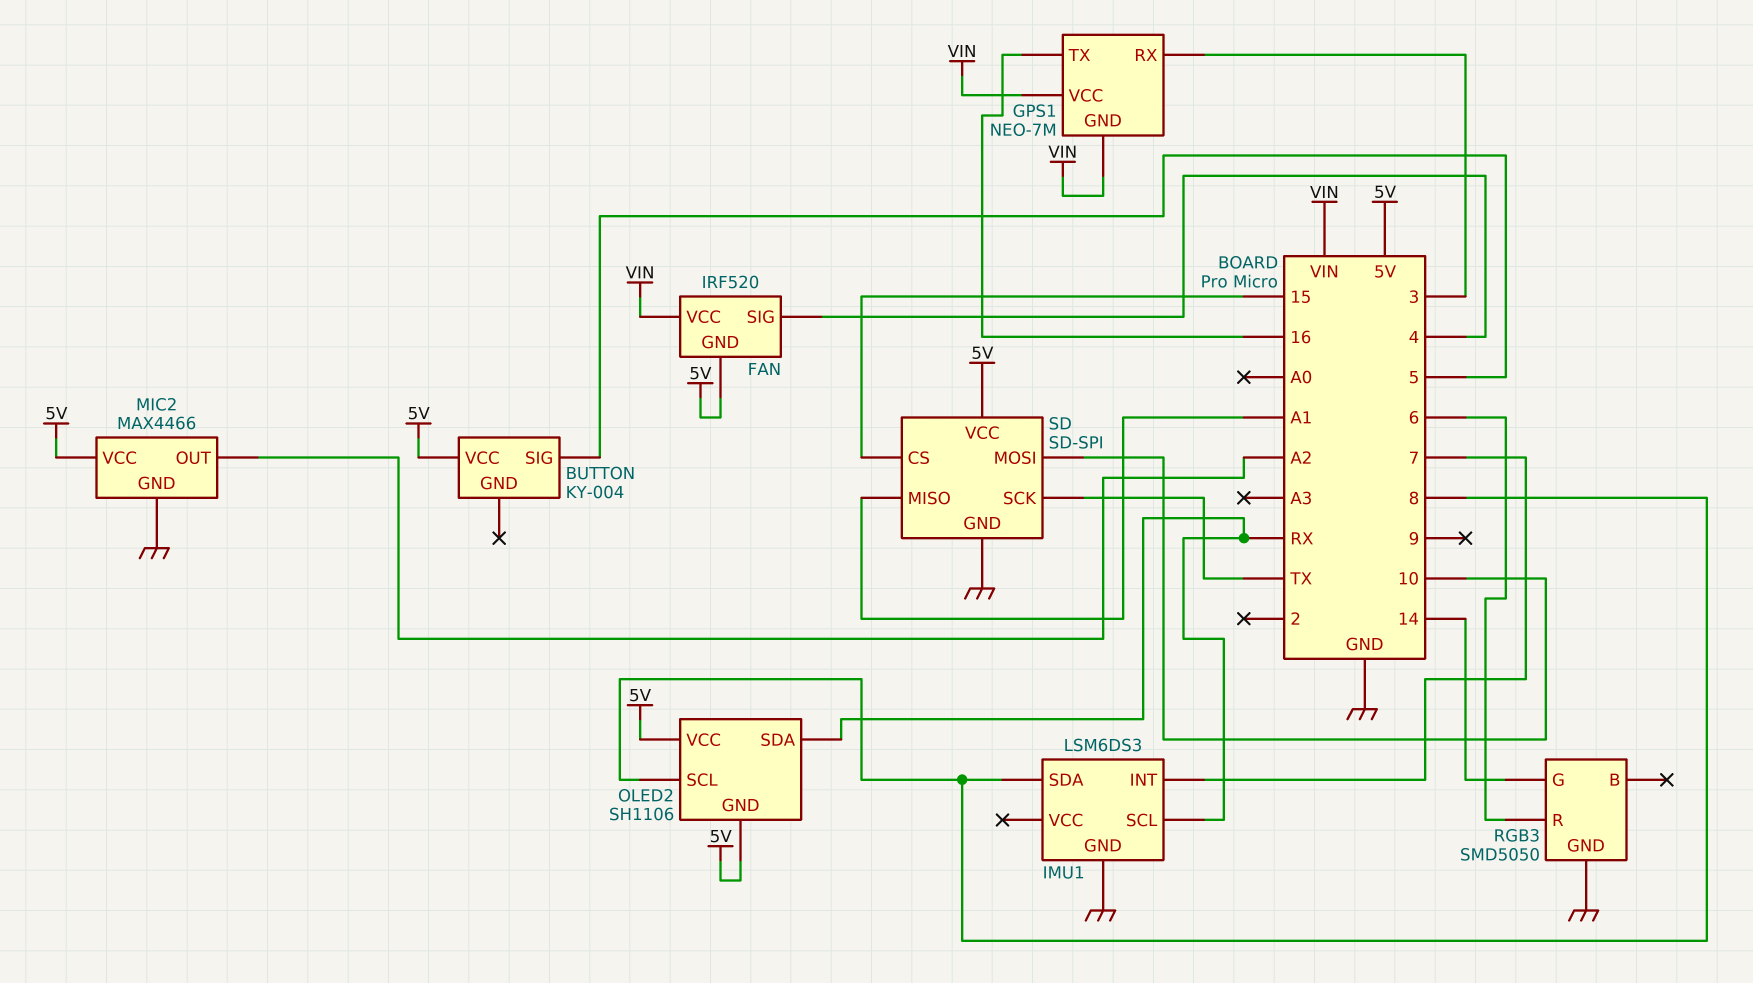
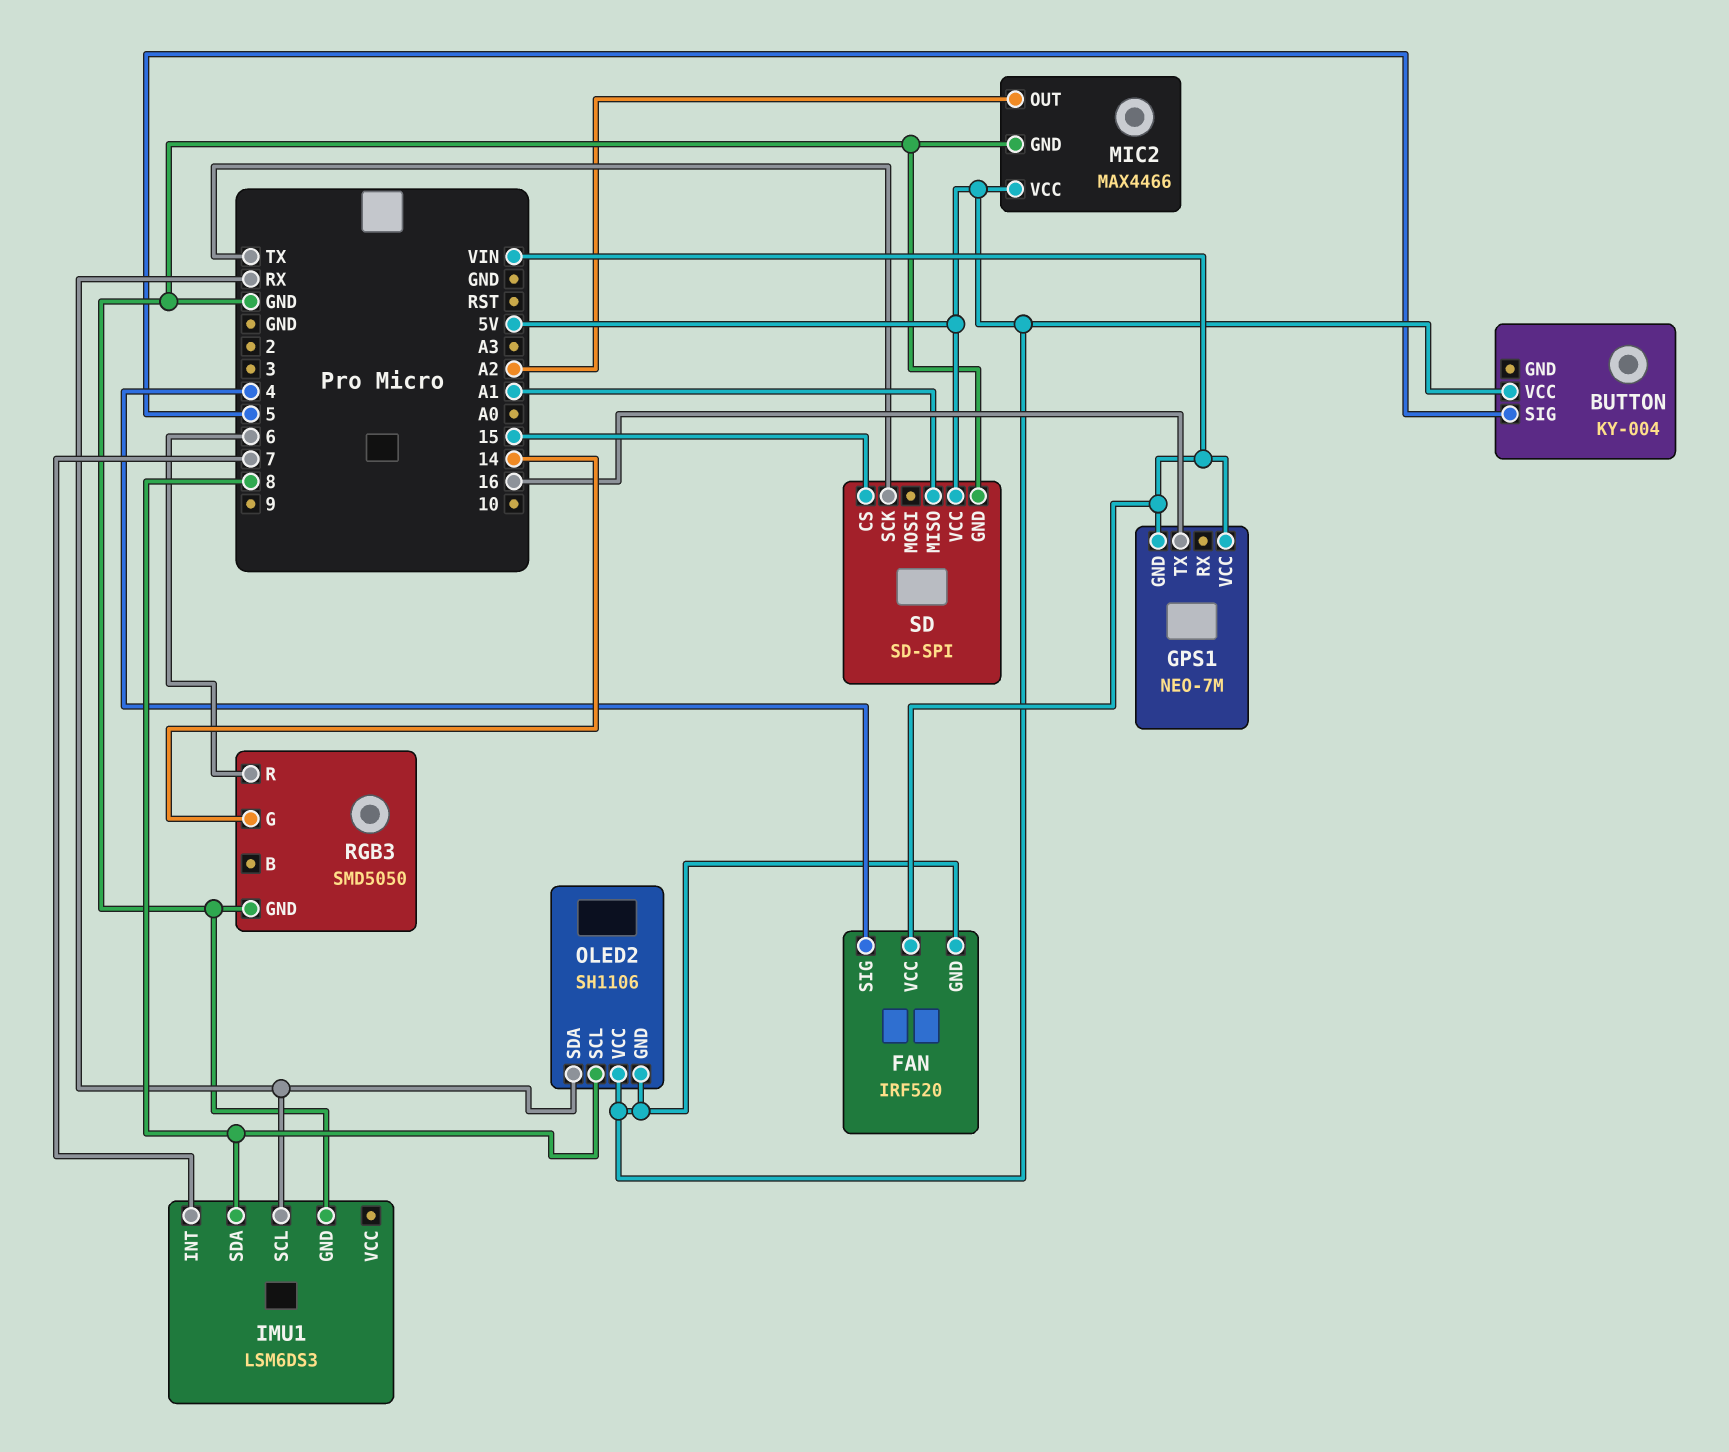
GPS1 pin RX: 3 -> none
SD pin MOSI: 10 -> none

